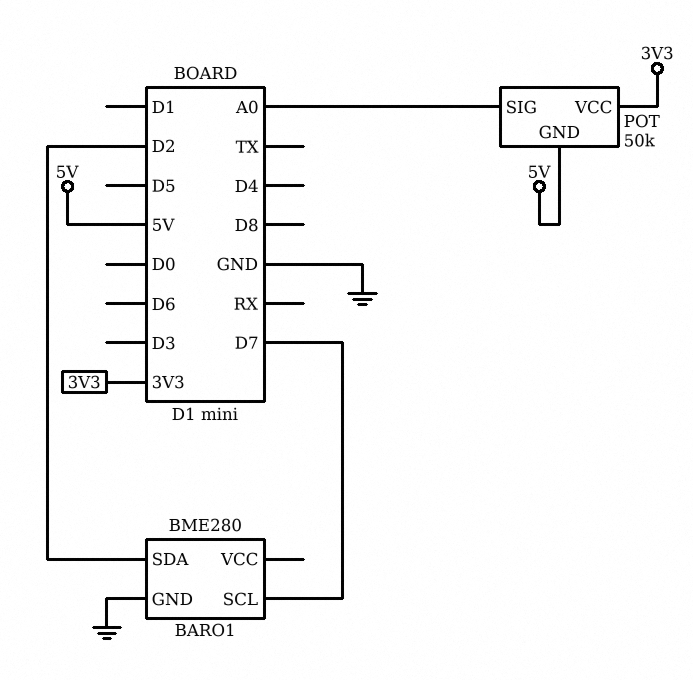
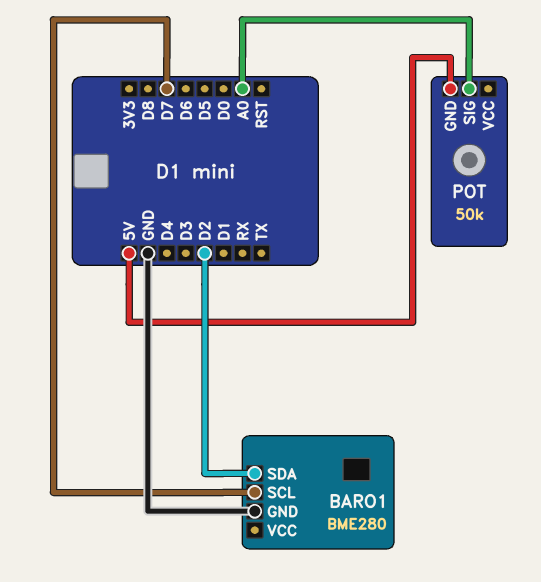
POT pin VCC: 3V3 -> none

